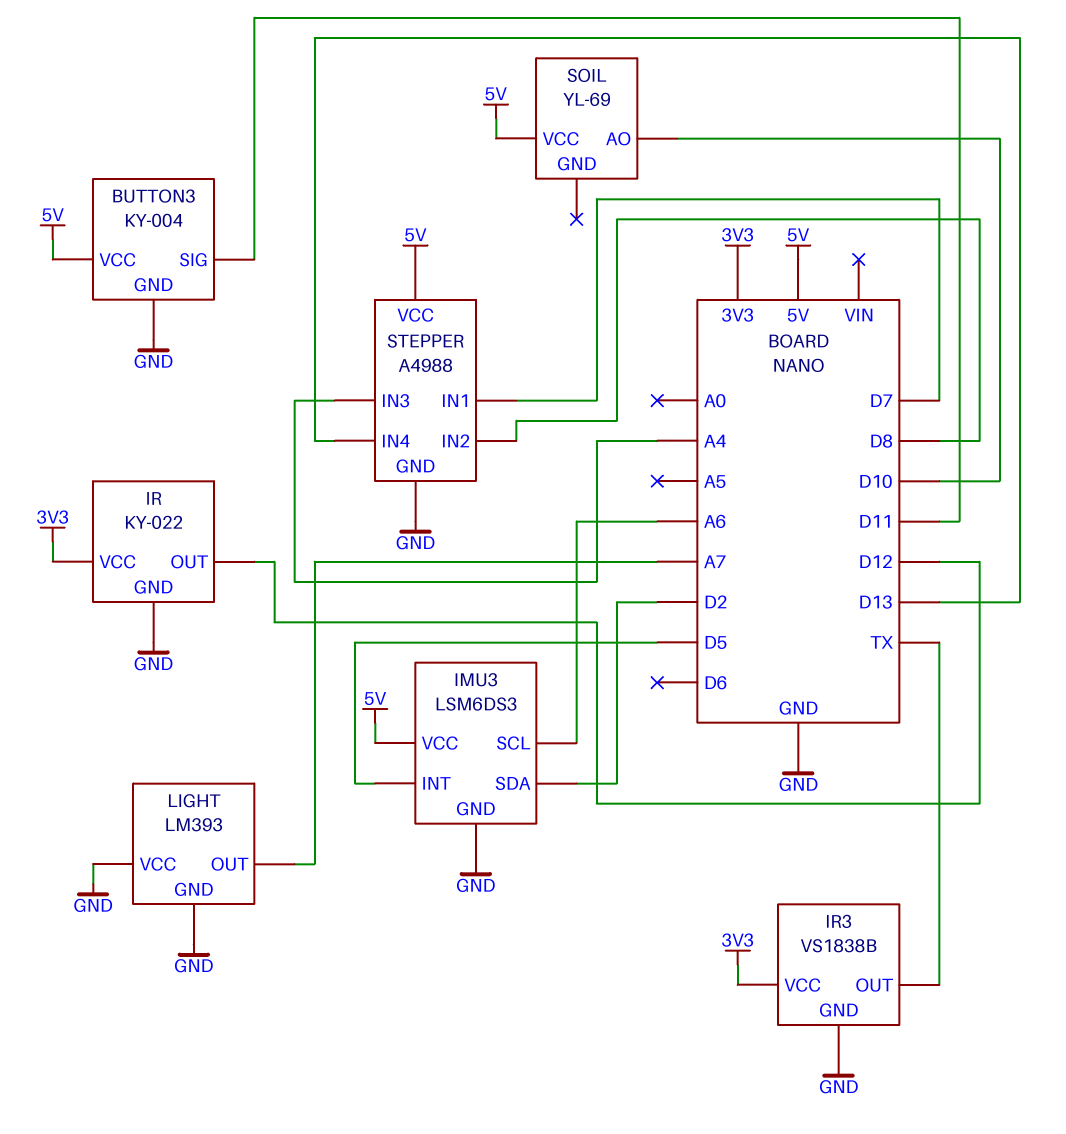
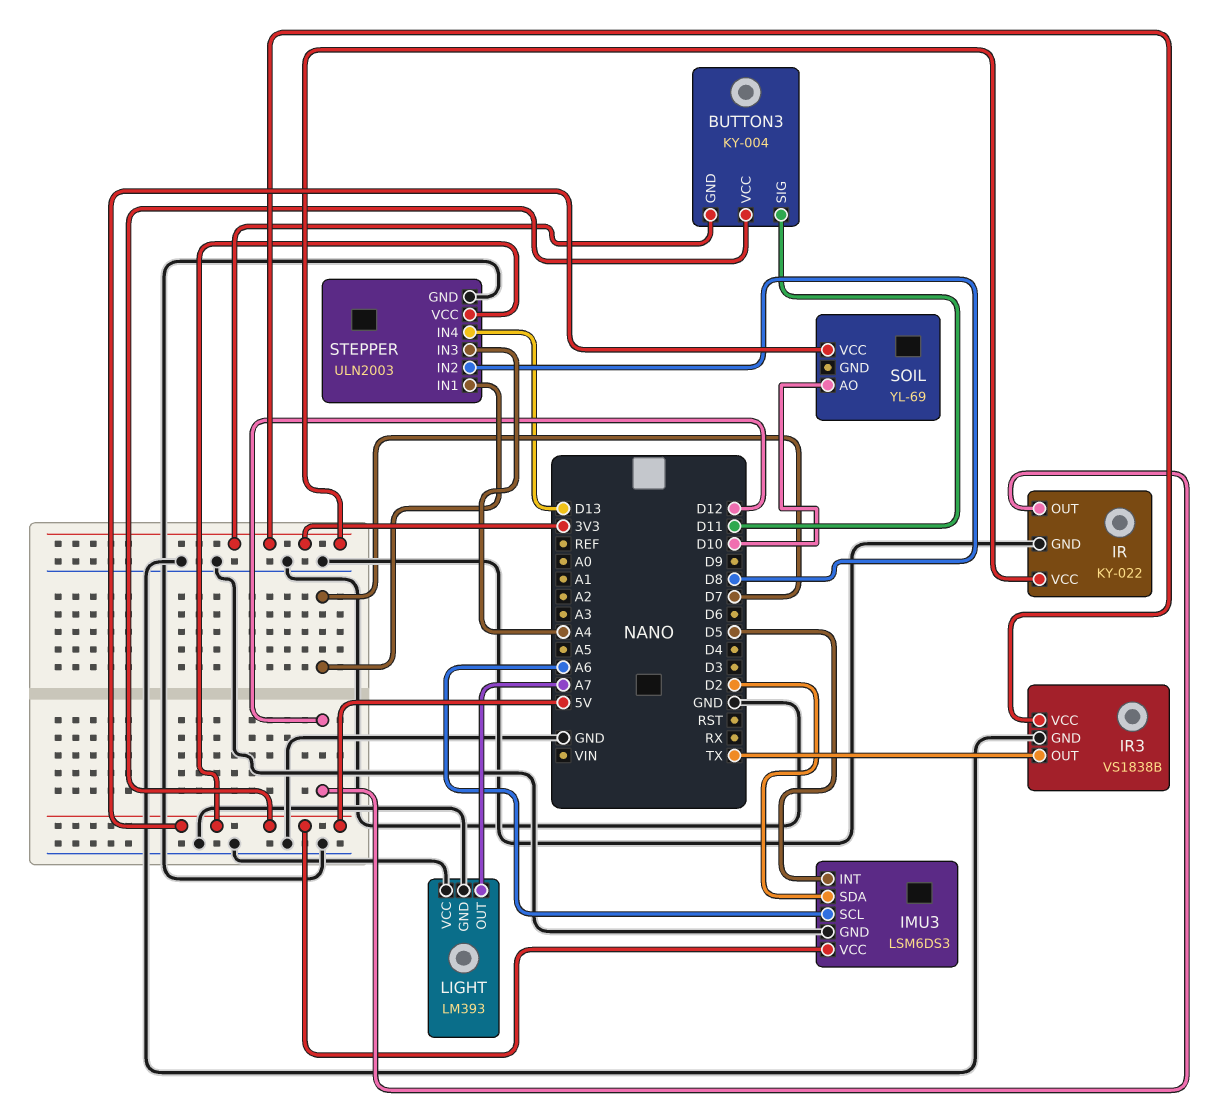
BUTTON3 pin GND: GND -> 3V3
STEPPER: A4988 -> ULN2003

